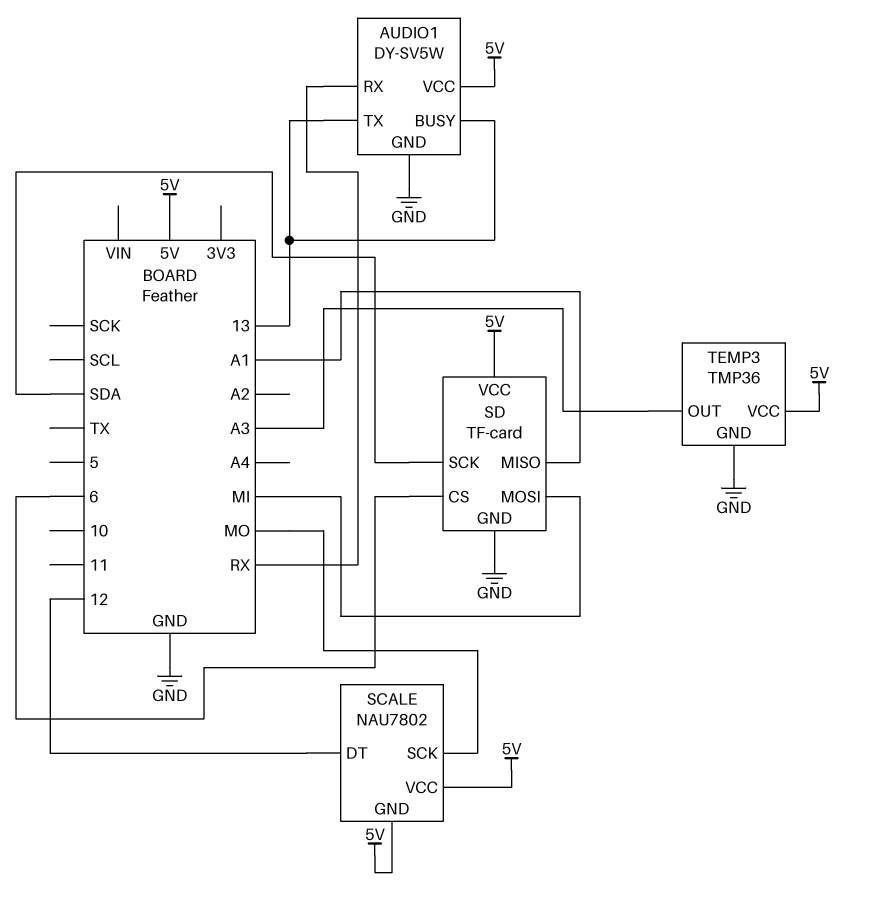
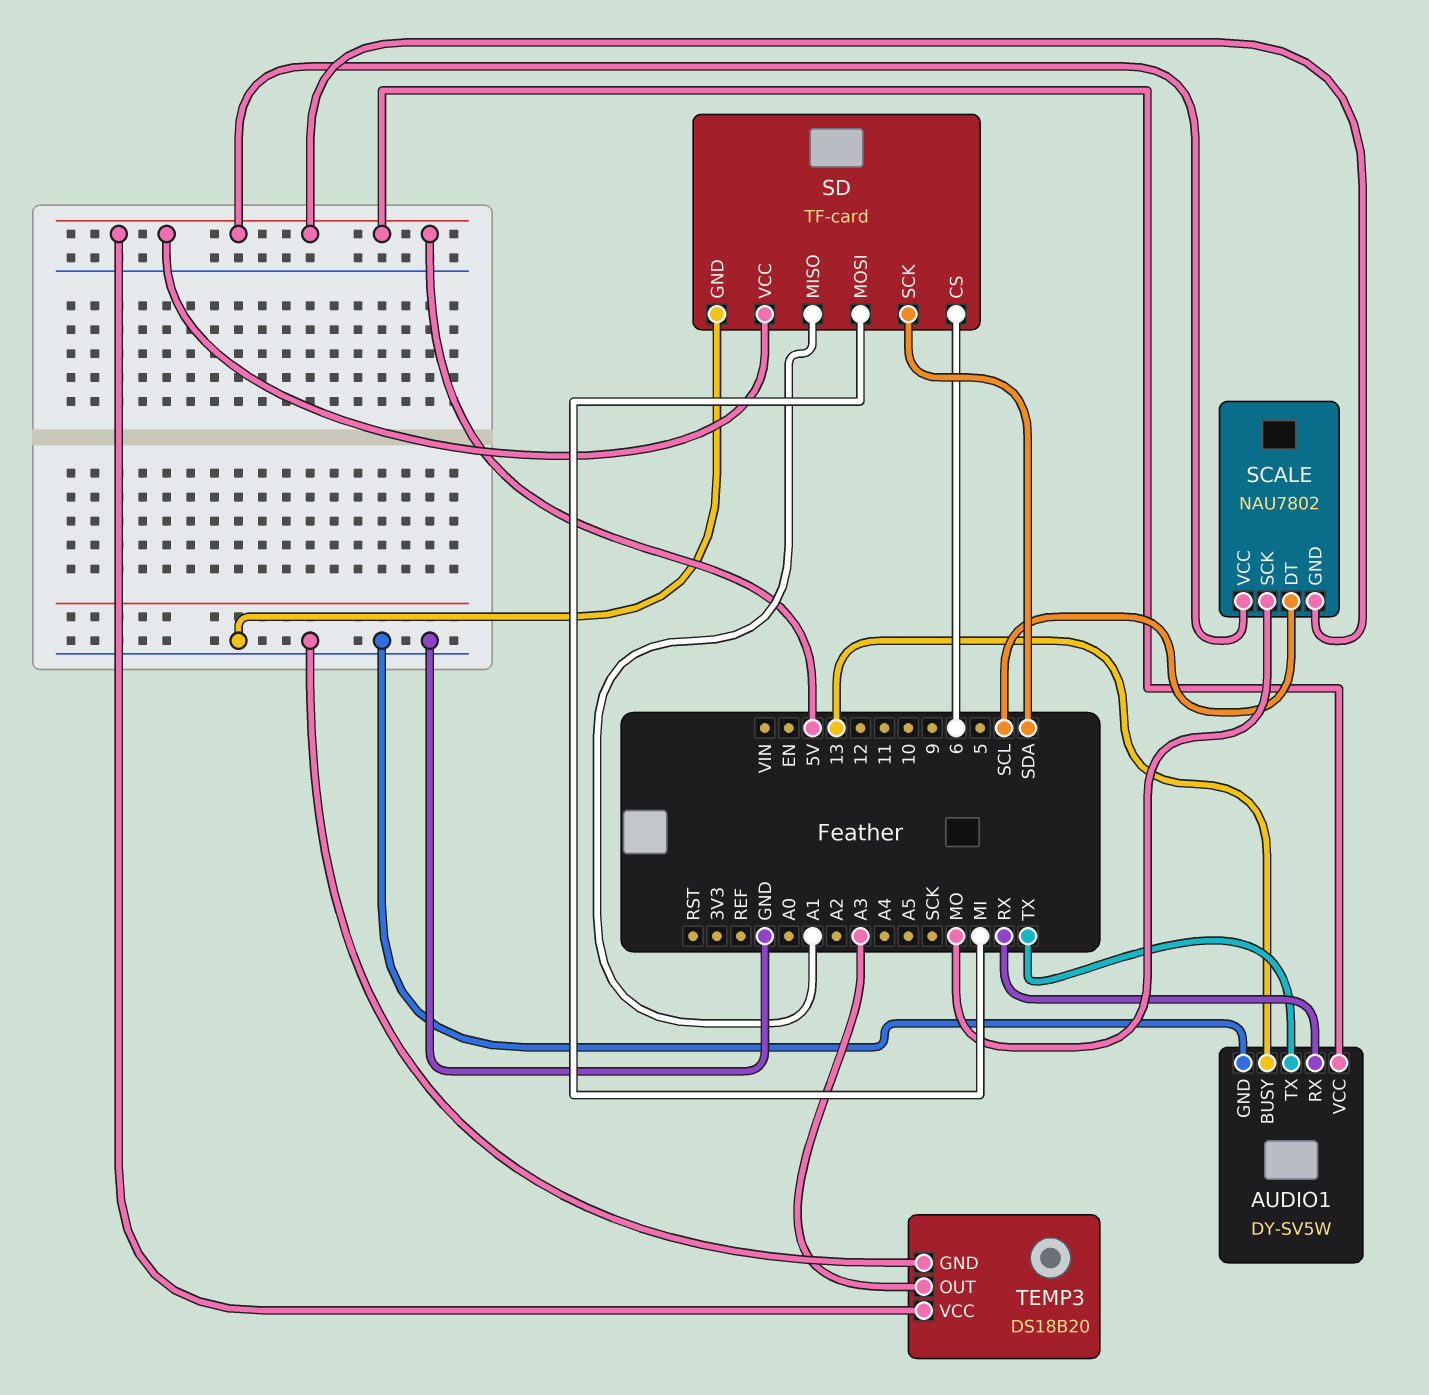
AUDIO1 pin TX: 13 -> TX
SCALE pin DT: 12 -> SCL
TEMP3: TMP36 -> DS18B20

